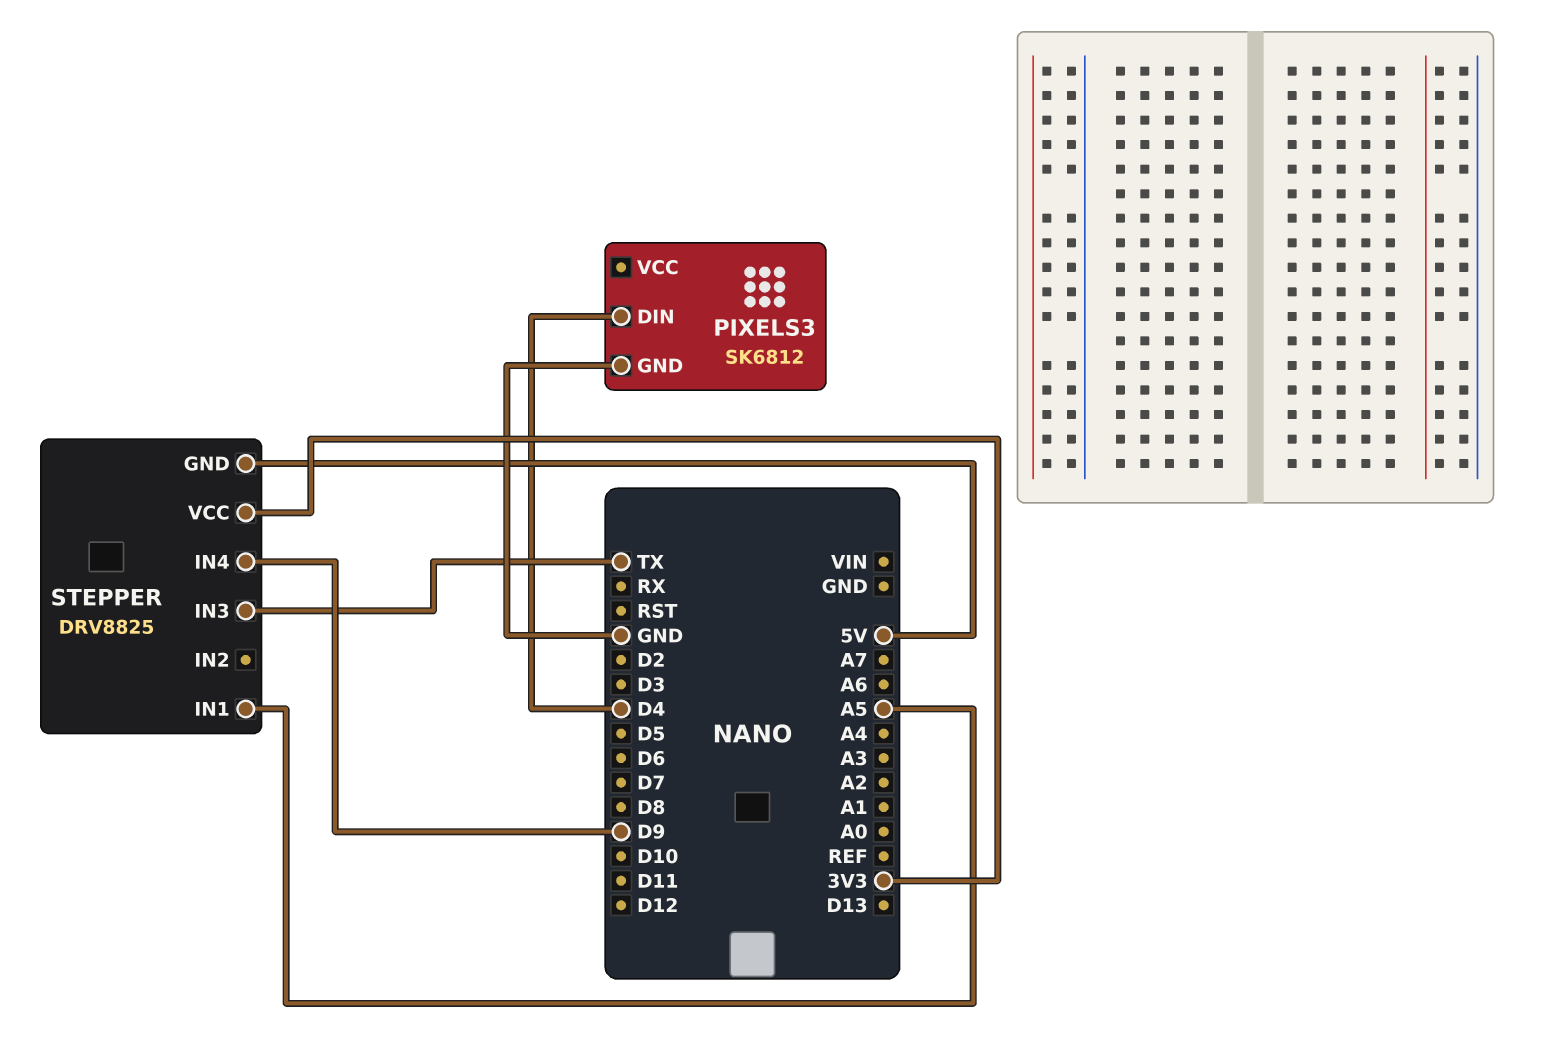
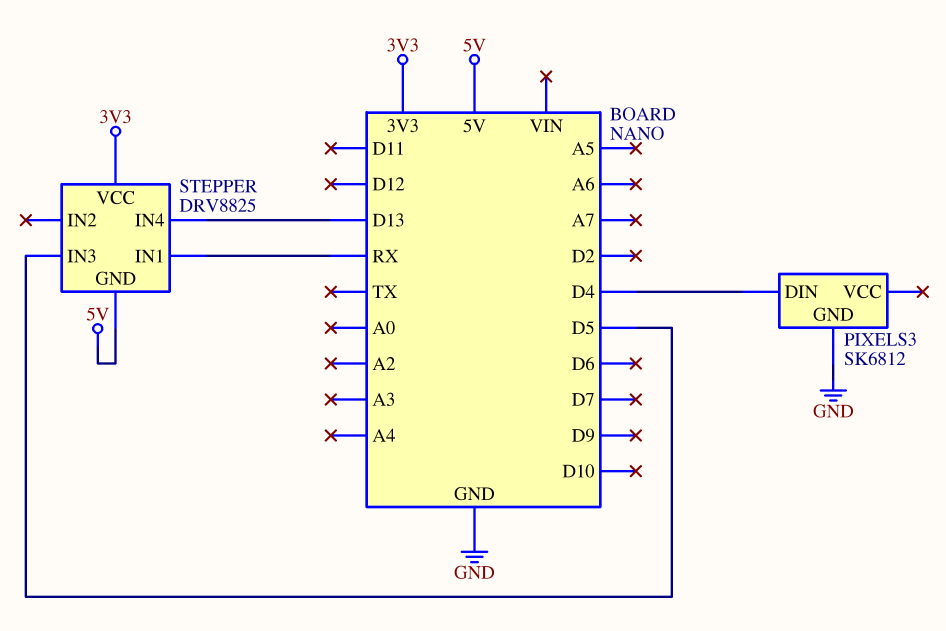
STEPPER pin IN1: A5 -> RX
STEPPER pin IN3: TX -> D5
STEPPER pin IN4: D9 -> D13

